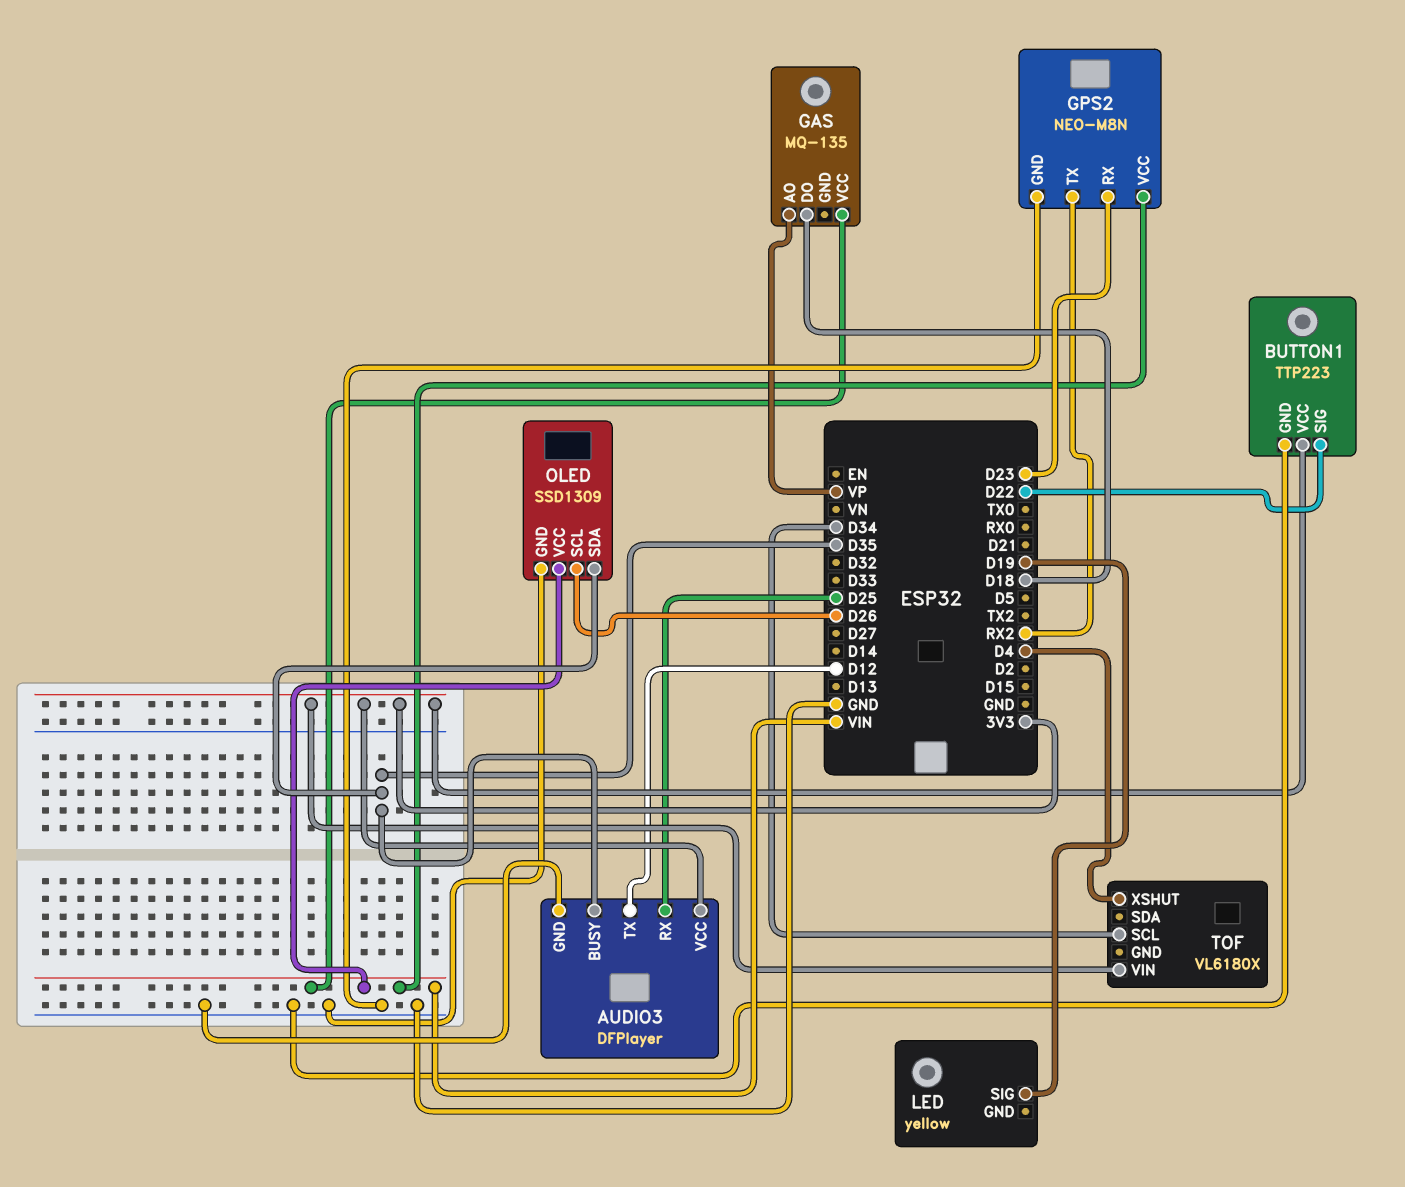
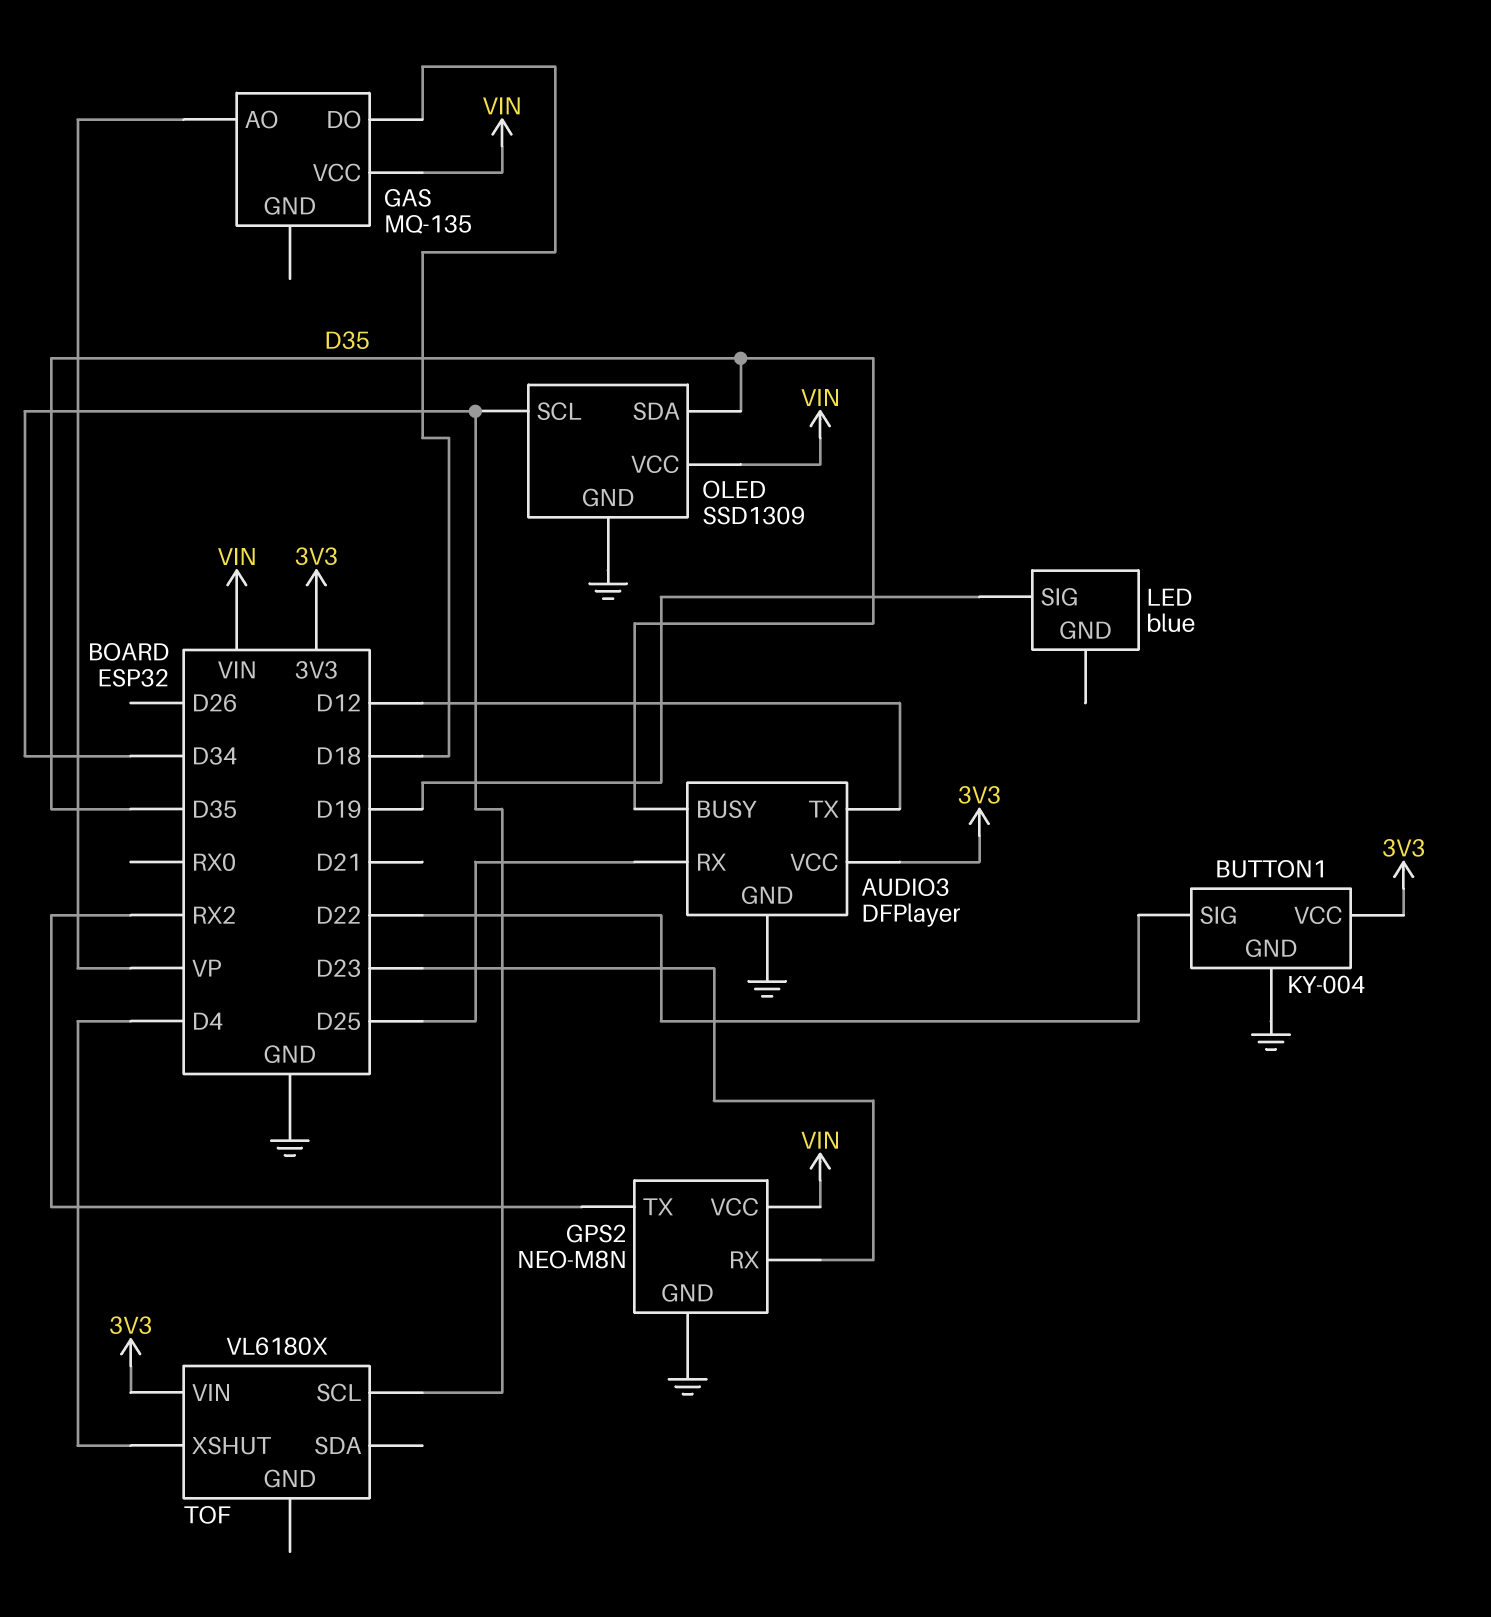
BUTTON1: TTP223 -> KY-004
LED: yellow -> blue
OLED pin SCL: D26 -> D34

